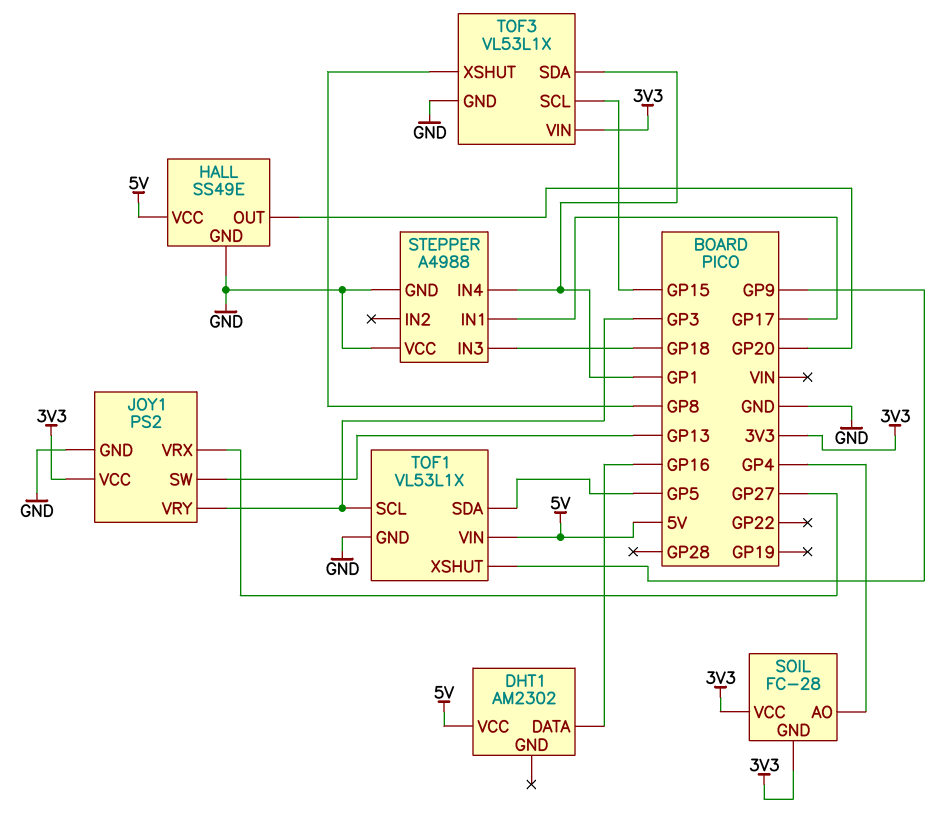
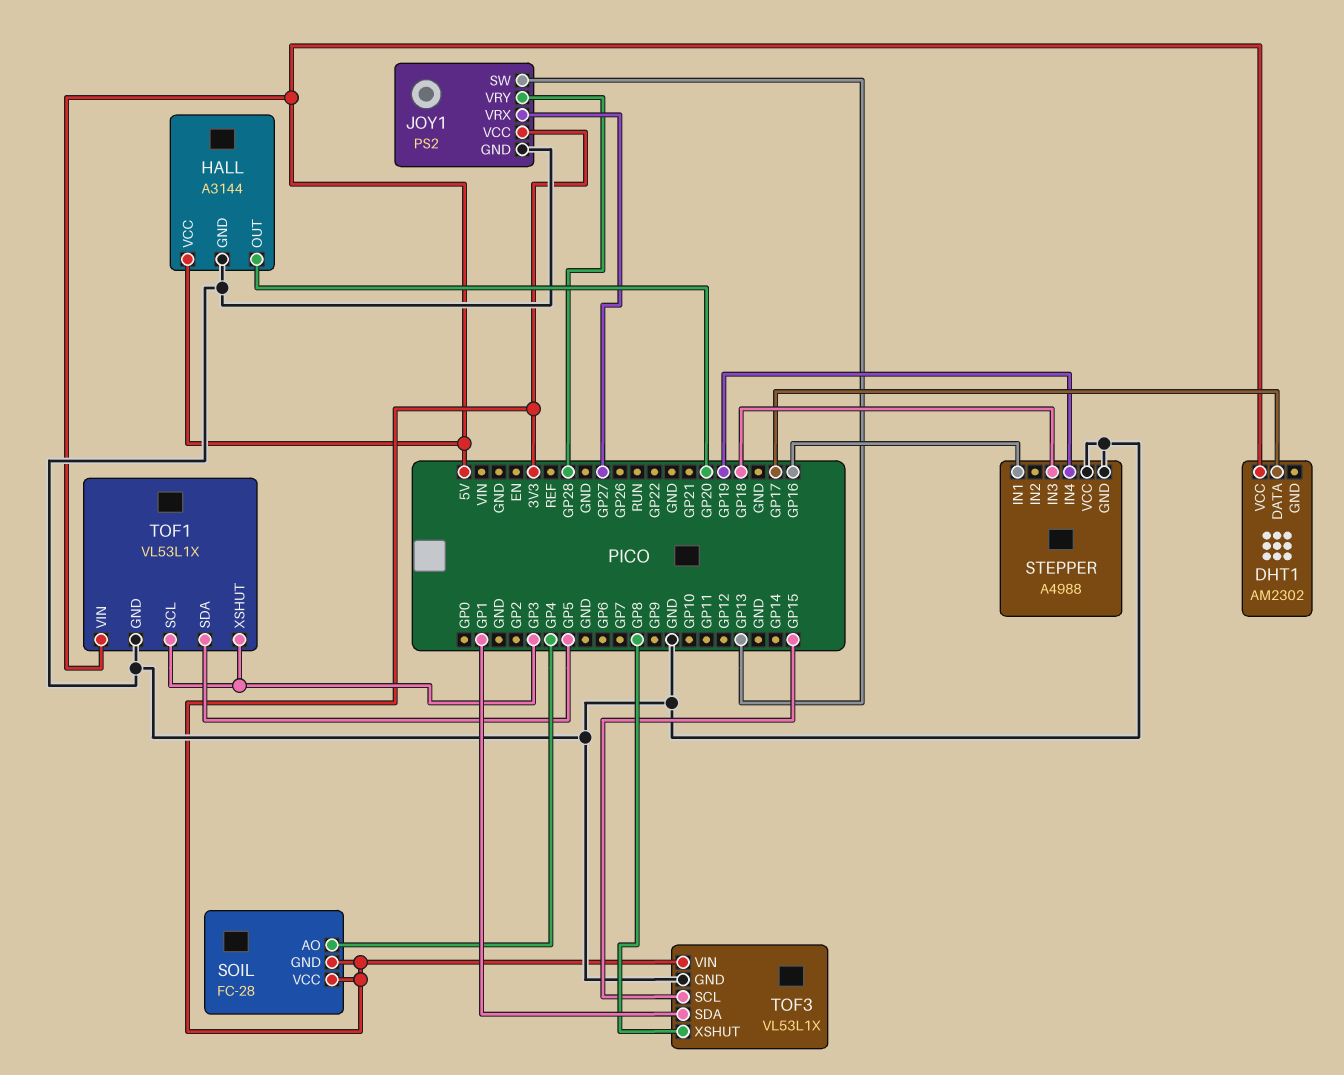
DHT1 pin DATA: GP16 -> GP17
HALL: SS49E -> A3144
JOY1 pin VRY: GP3 -> GP28
STEPPER pin IN1: GP17 -> GP16
STEPPER pin IN4: GP1 -> GP19
TOF1 pin XSHUT: GP9 -> GP3

